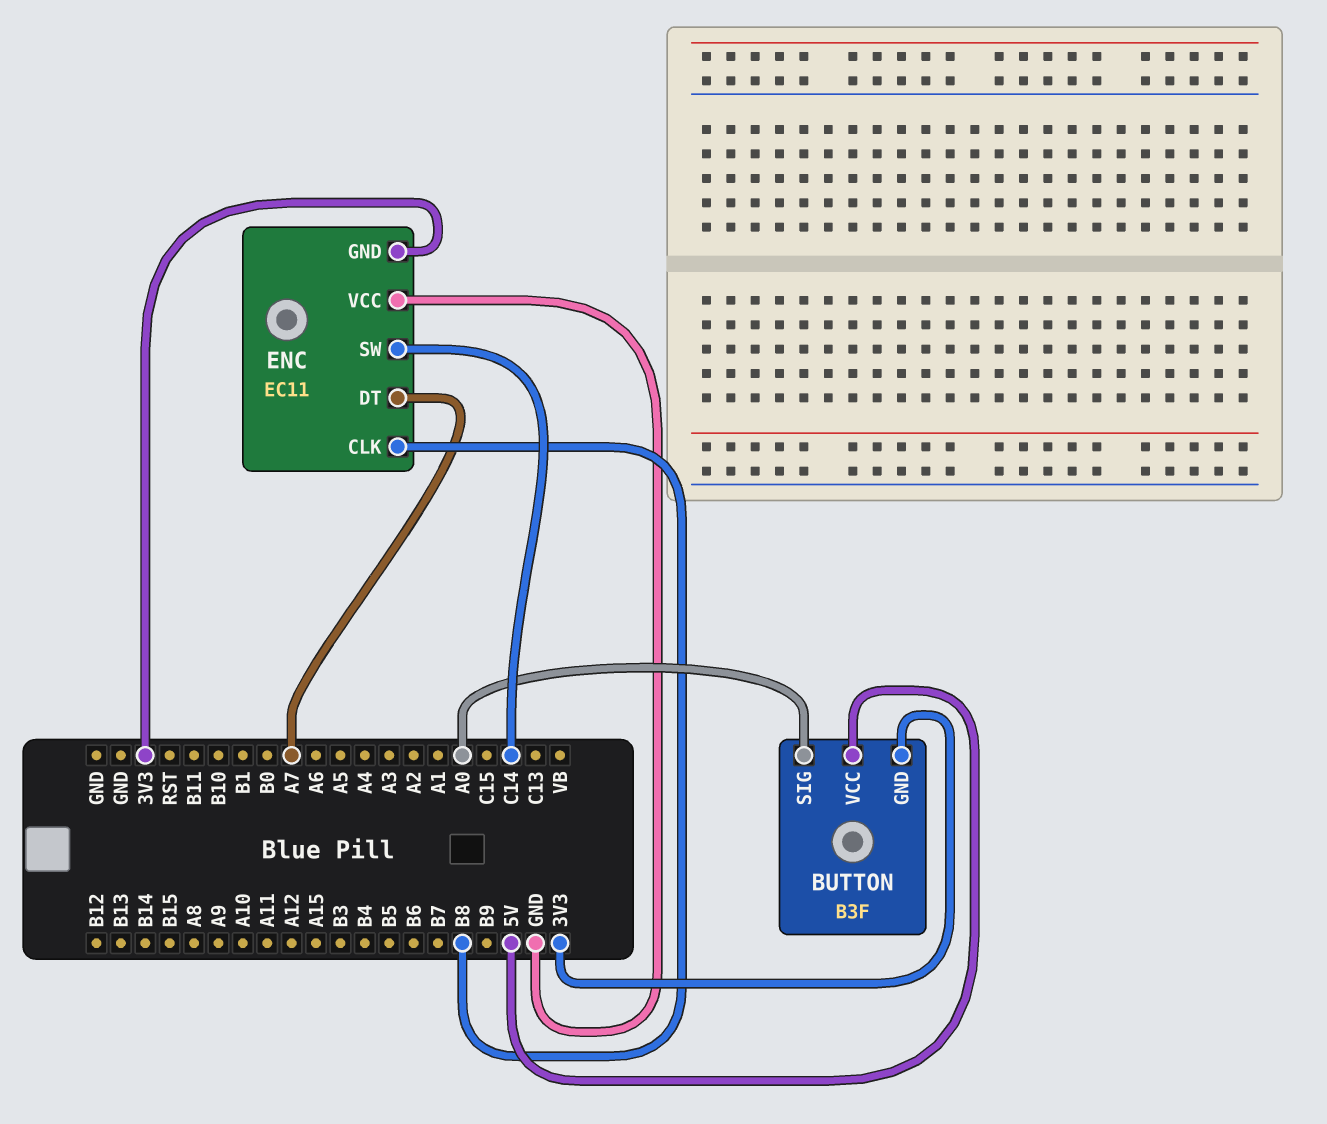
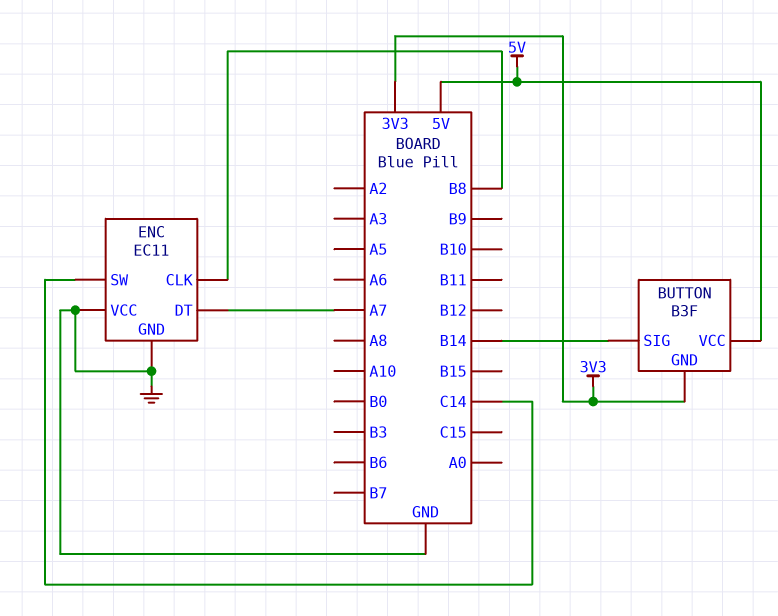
BUTTON pin SIG: A0 -> B14
ENC pin GND: 3V3 -> GND

